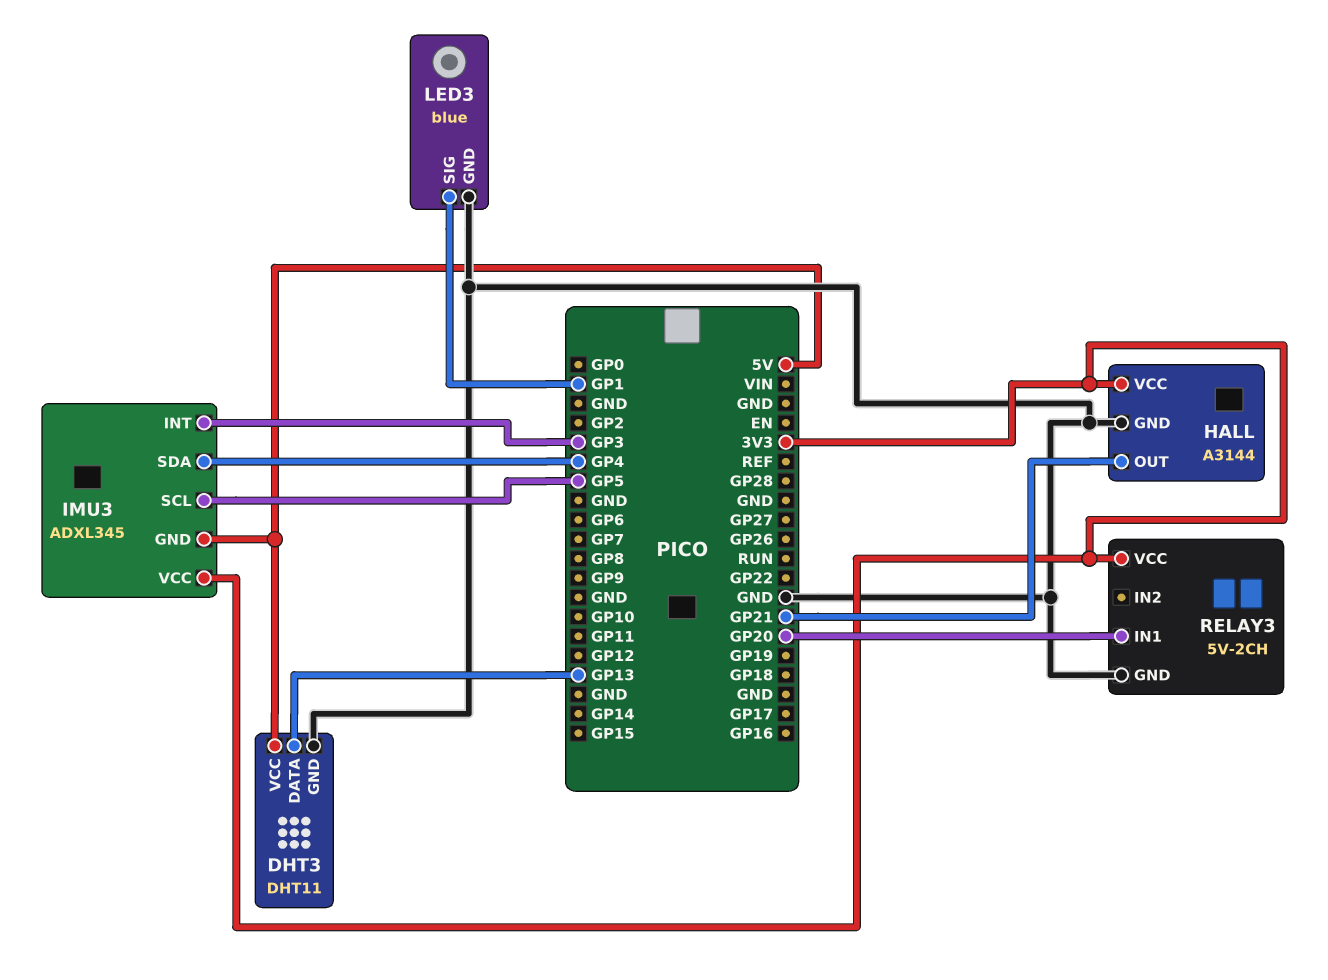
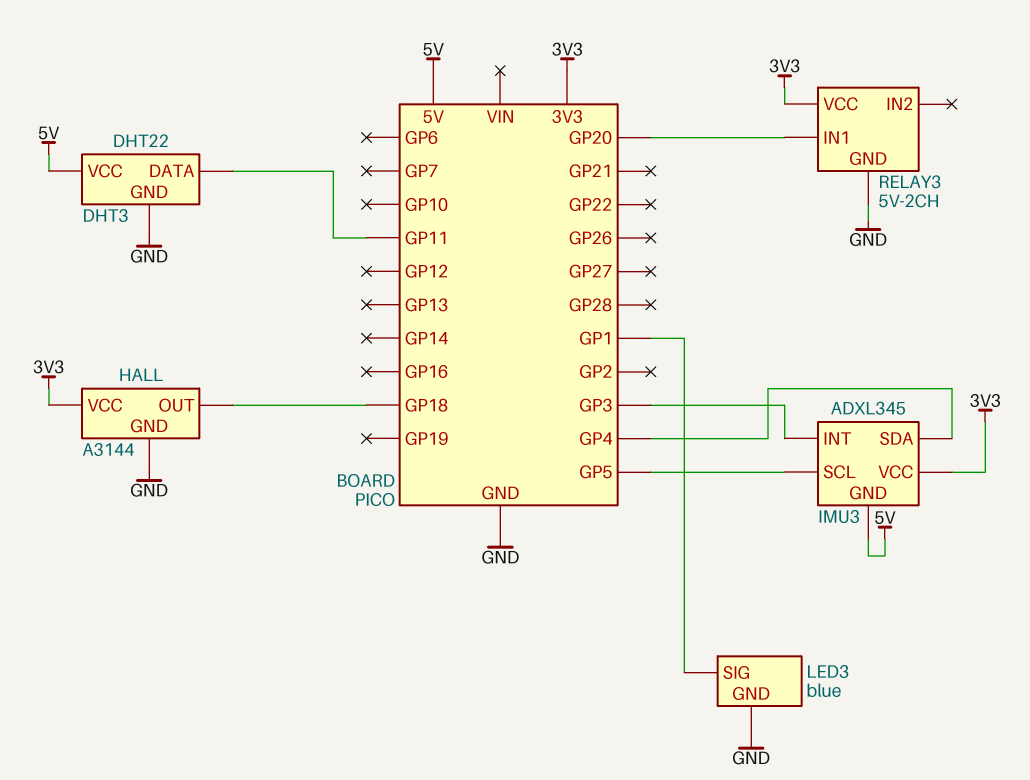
DHT3: DHT11 -> DHT22
DHT3 pin DATA: GP13 -> GP11
HALL pin OUT: GP21 -> GP18

